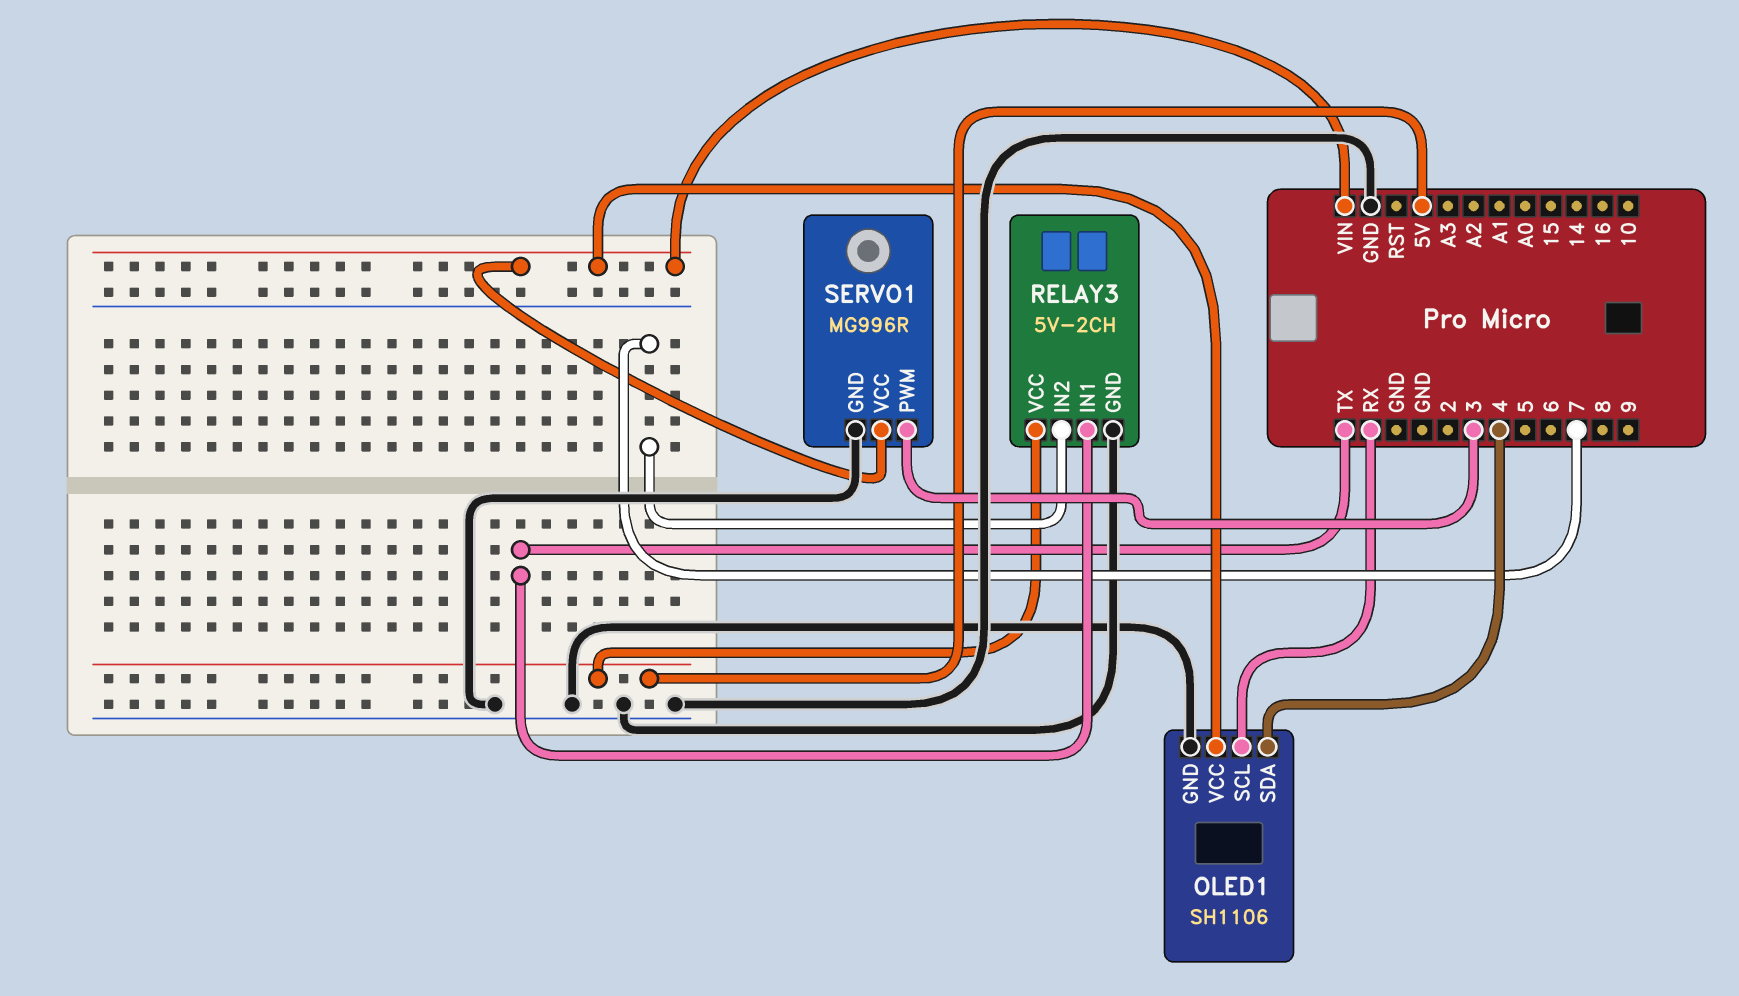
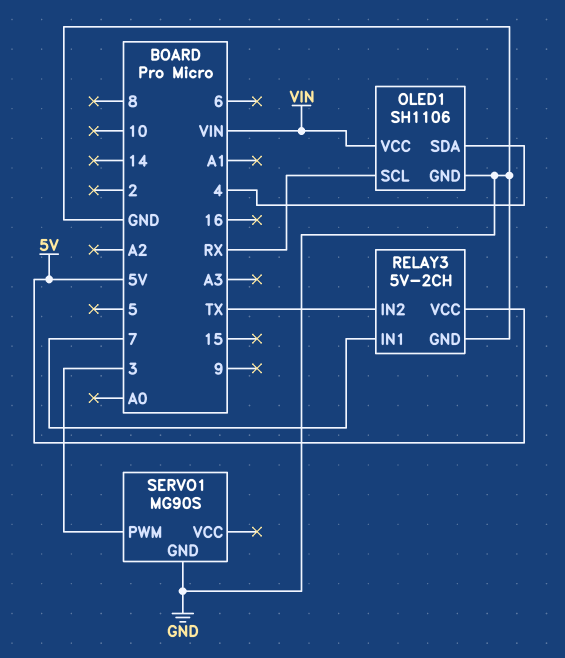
RELAY3 pin IN1: TX -> 7
RELAY3 pin IN2: 7 -> TX
SERVO1: MG996R -> MG90S
SERVO1 pin VCC: VIN -> none

